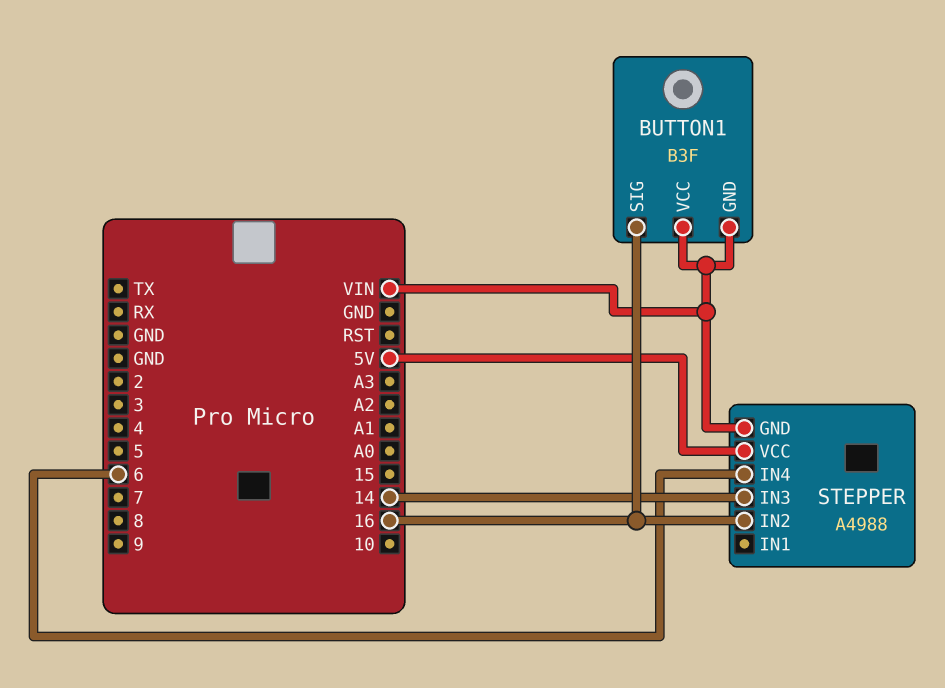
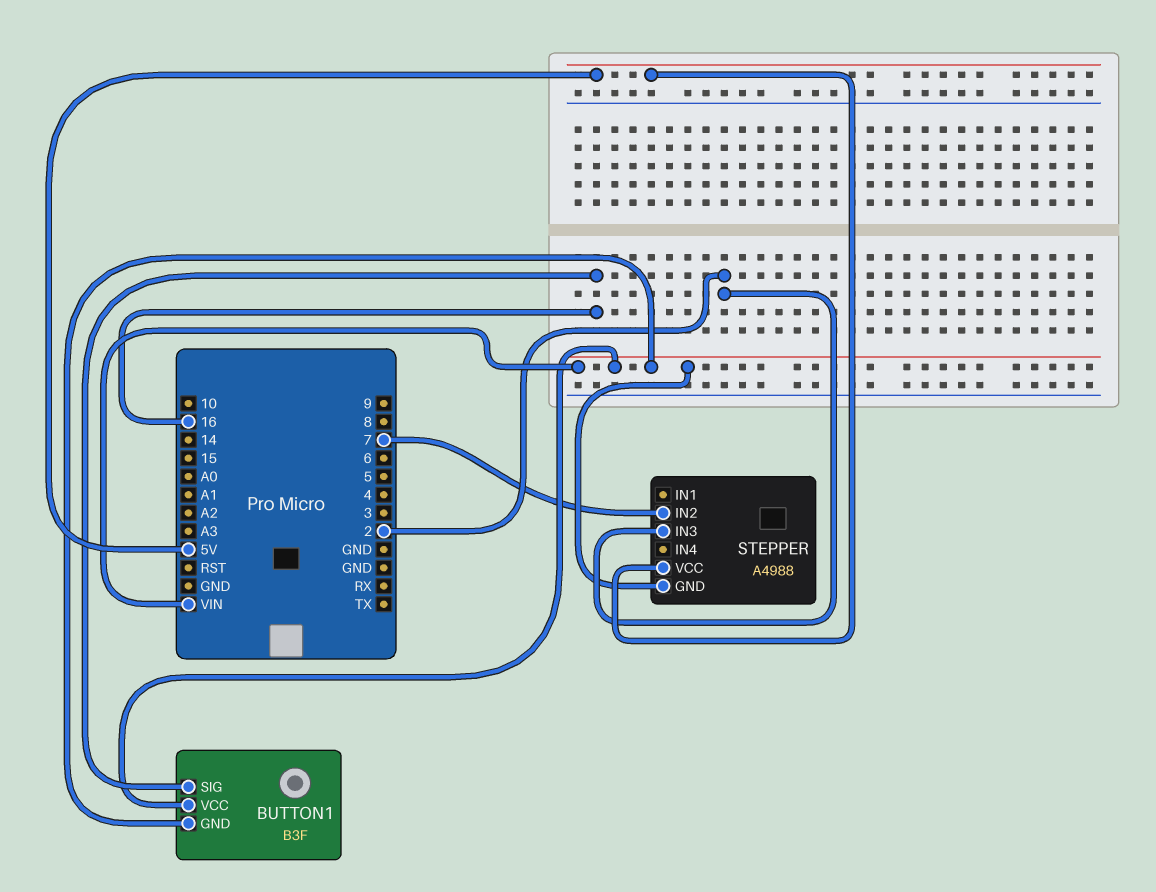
STEPPER pin IN2: 16 -> 7
STEPPER pin IN3: 14 -> 2
STEPPER pin IN4: 6 -> none

